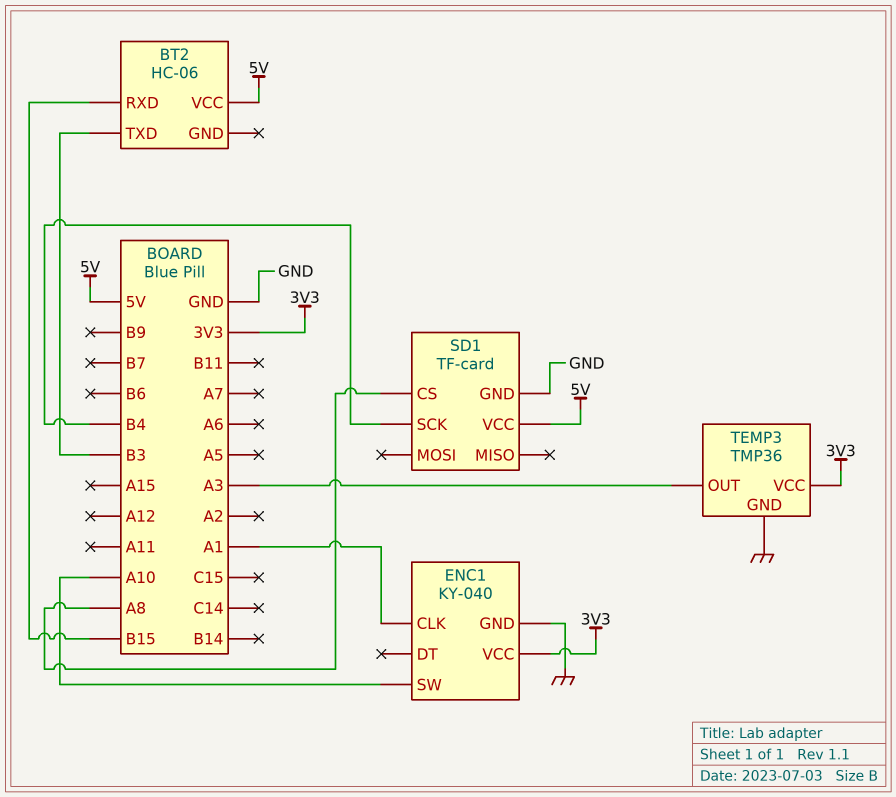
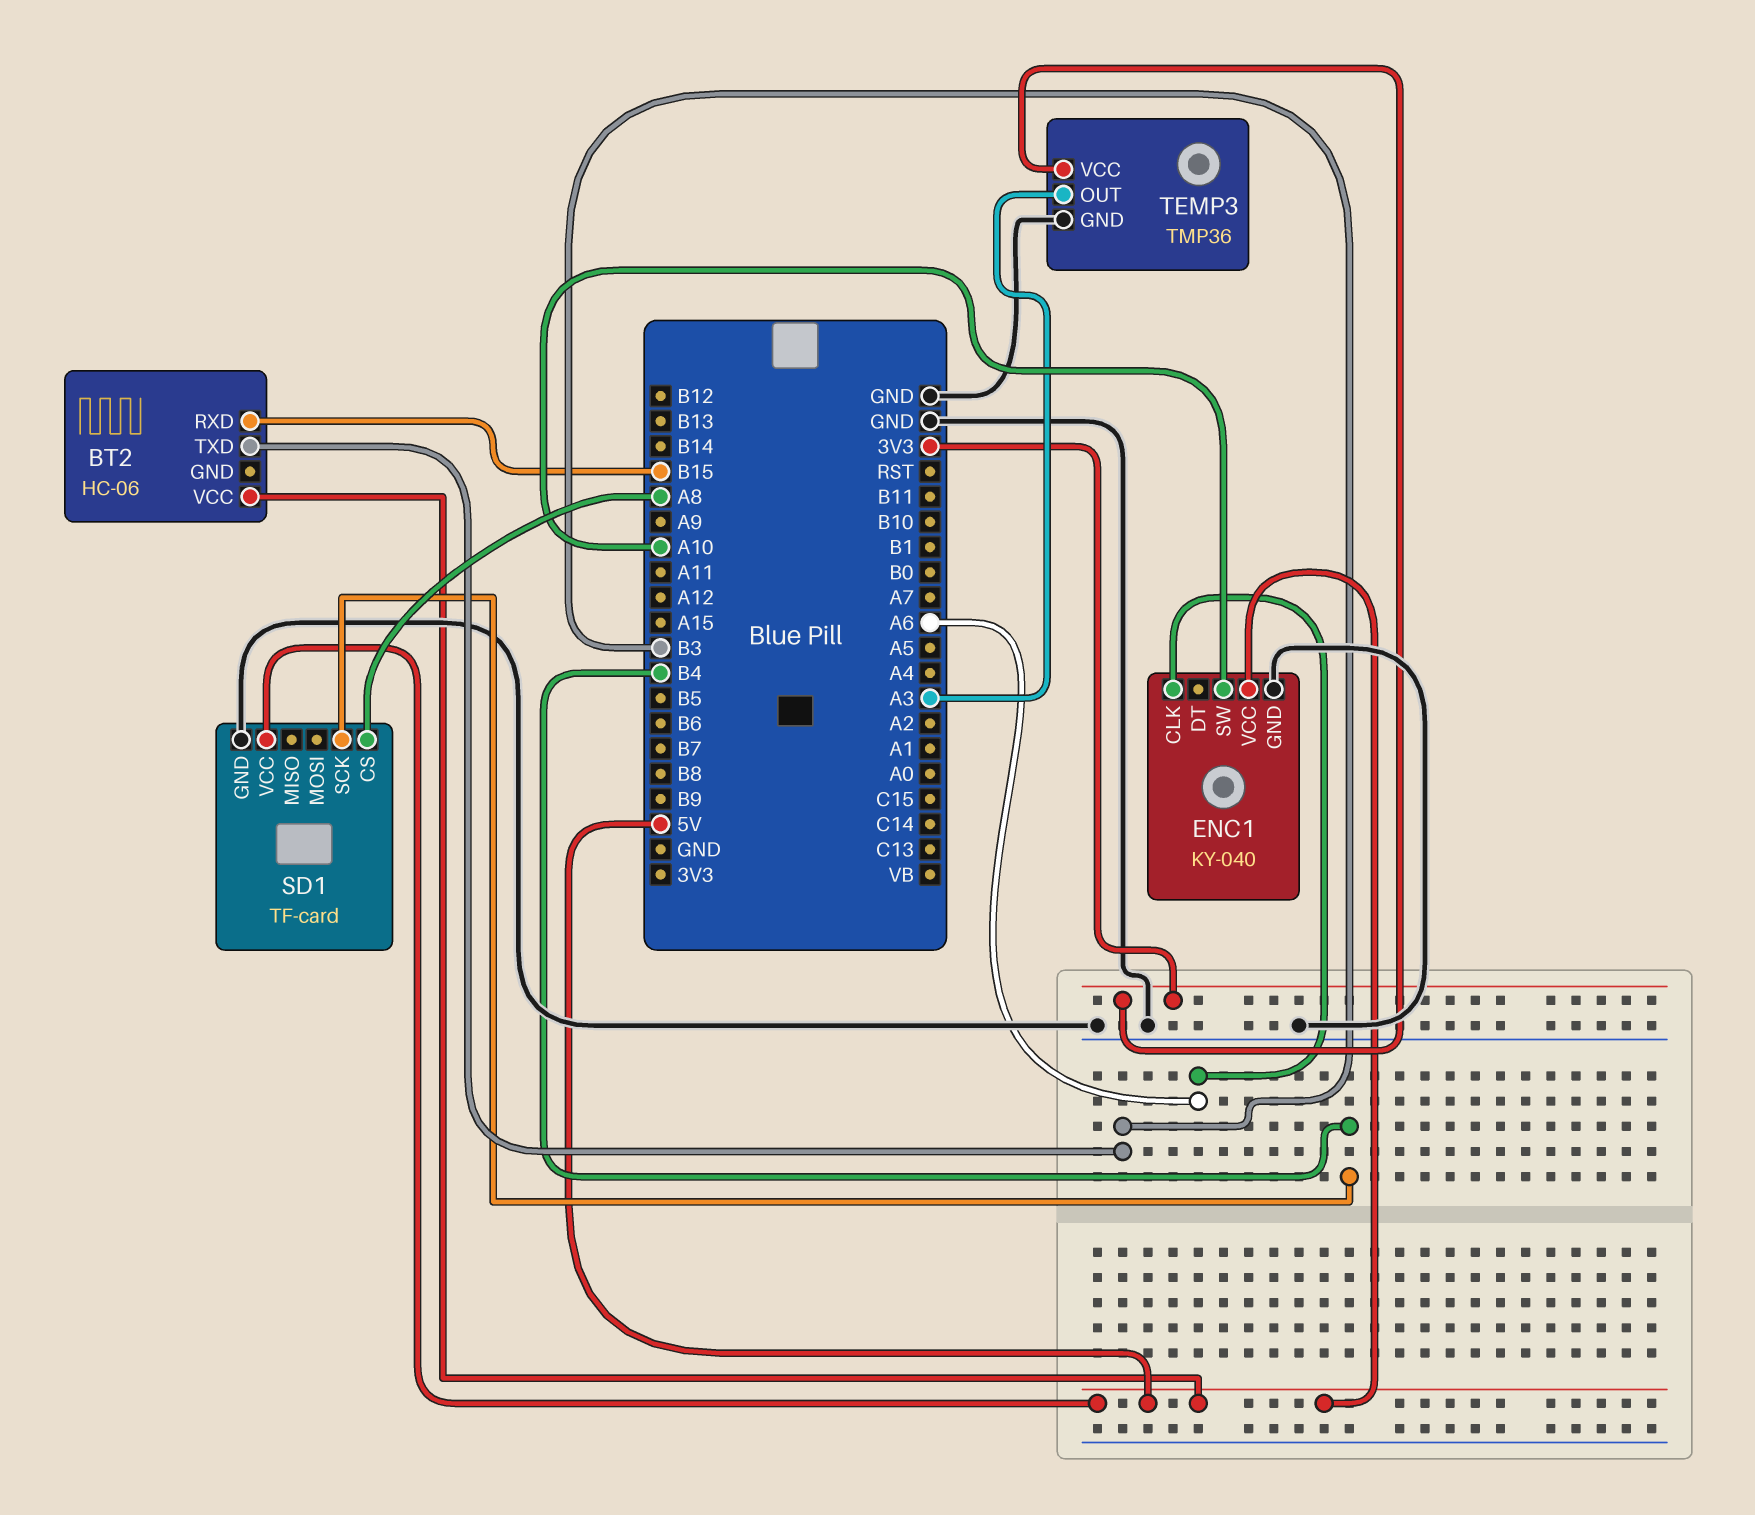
ENC1 pin CLK: A1 -> A6
ENC1 pin VCC: 3V3 -> 5V

